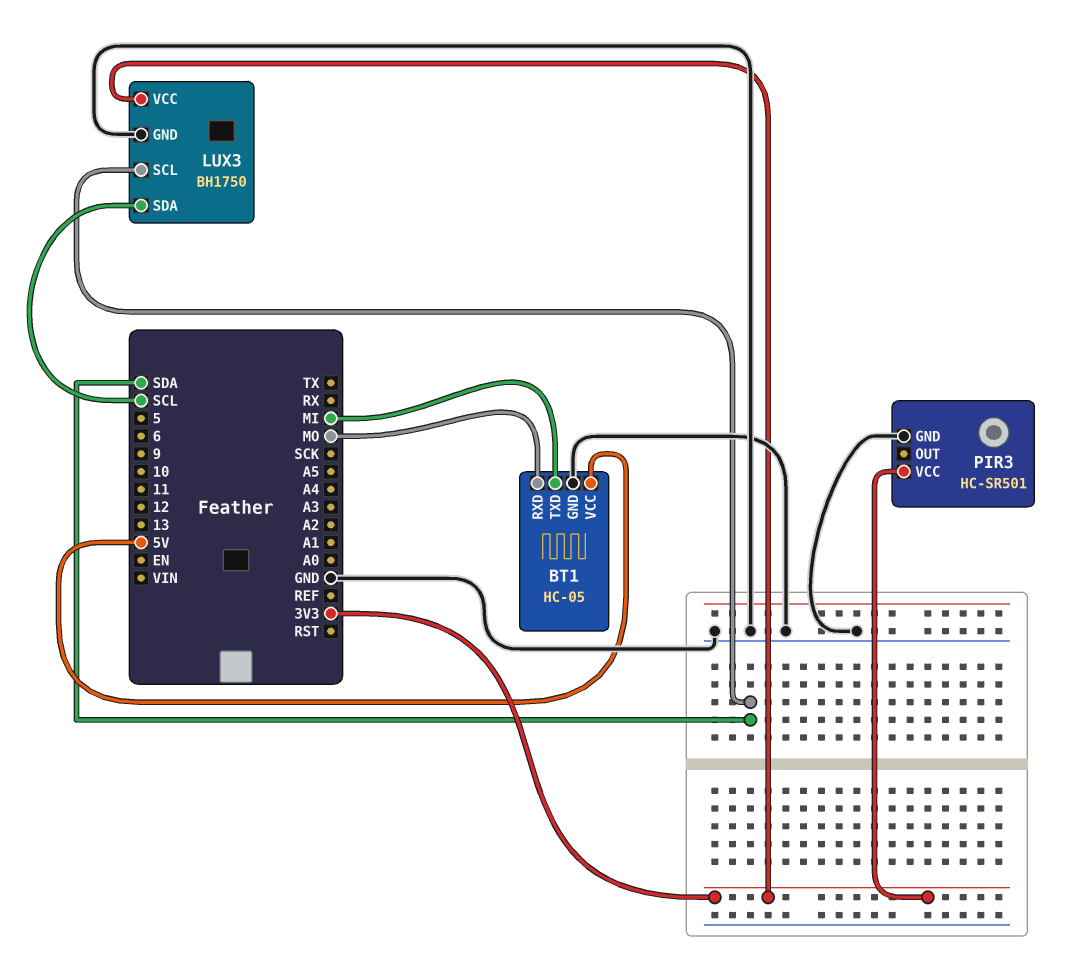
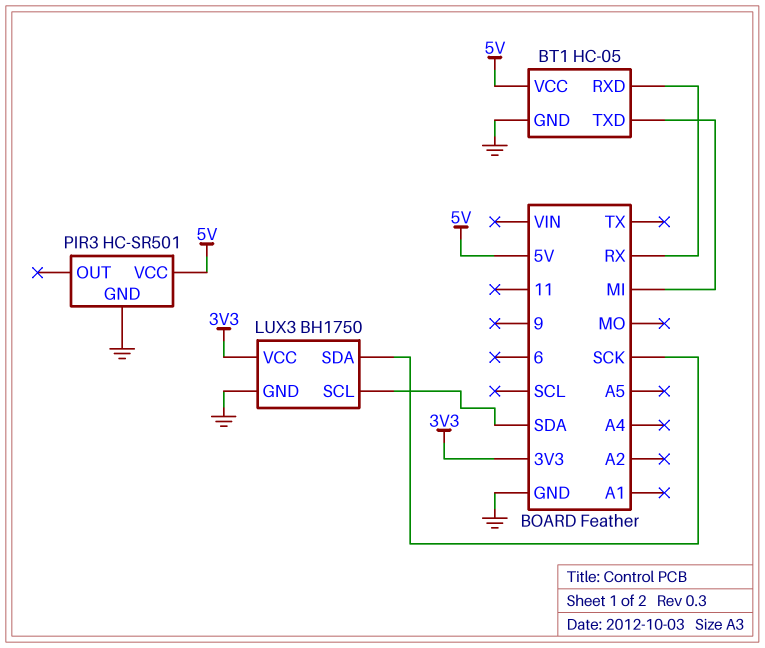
BT1 pin RXD: MO -> RX
LUX3 pin SDA: SCL -> SCK
PIR3 pin VCC: 3V3 -> 5V

